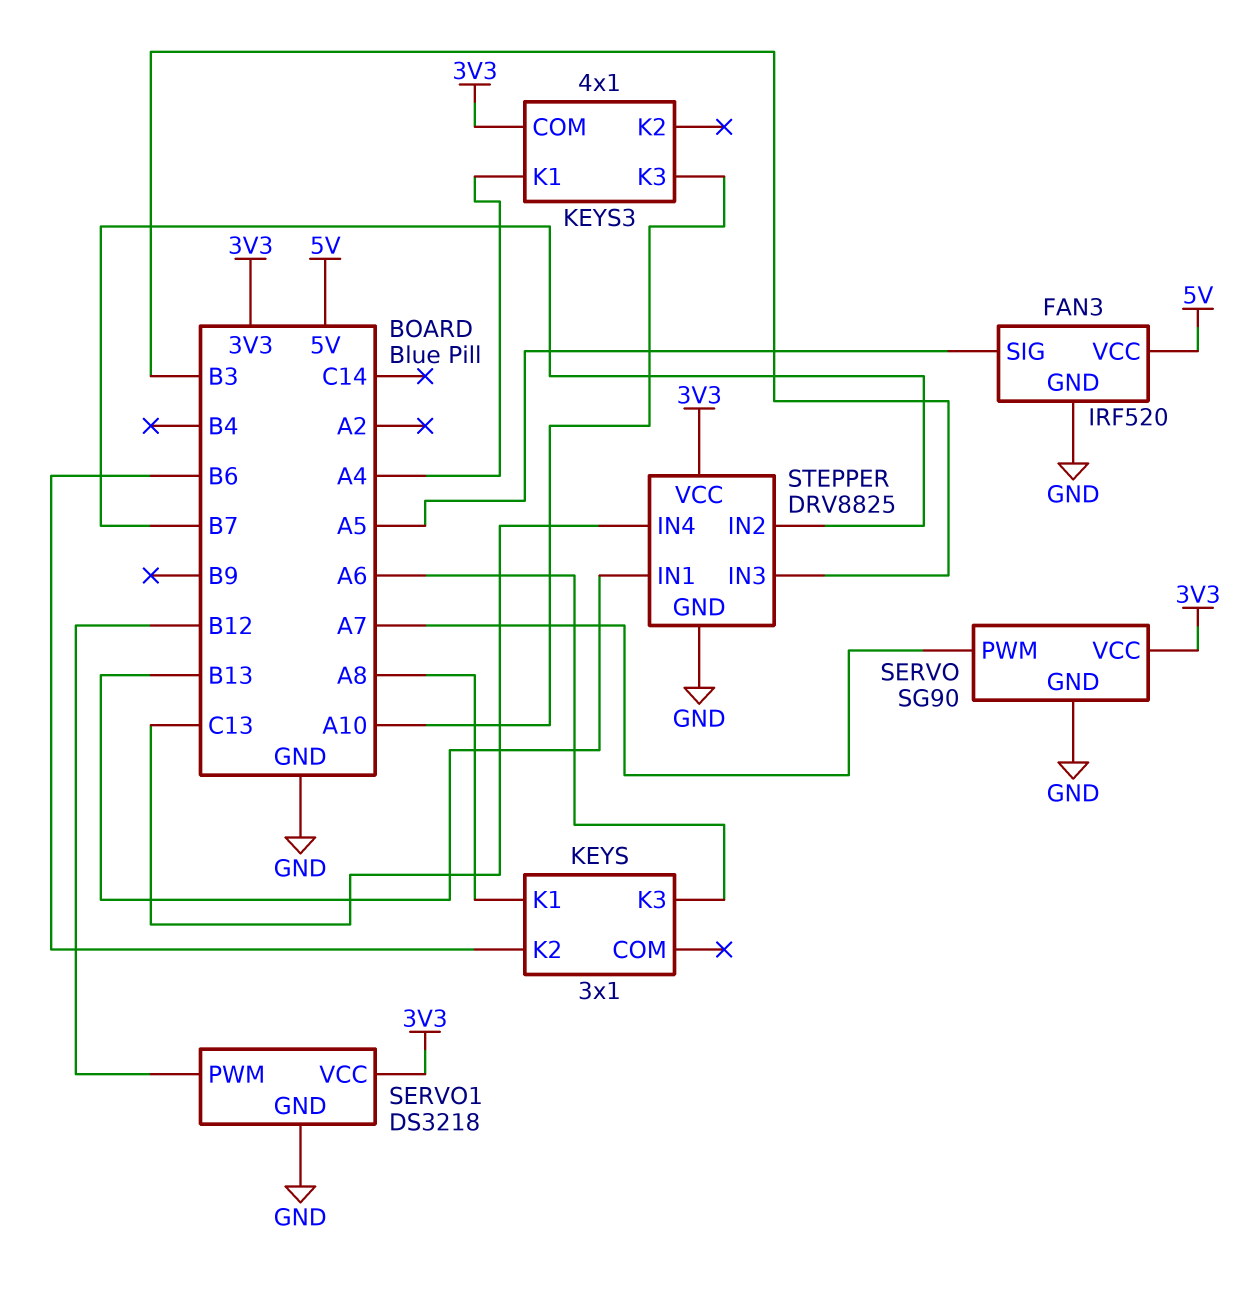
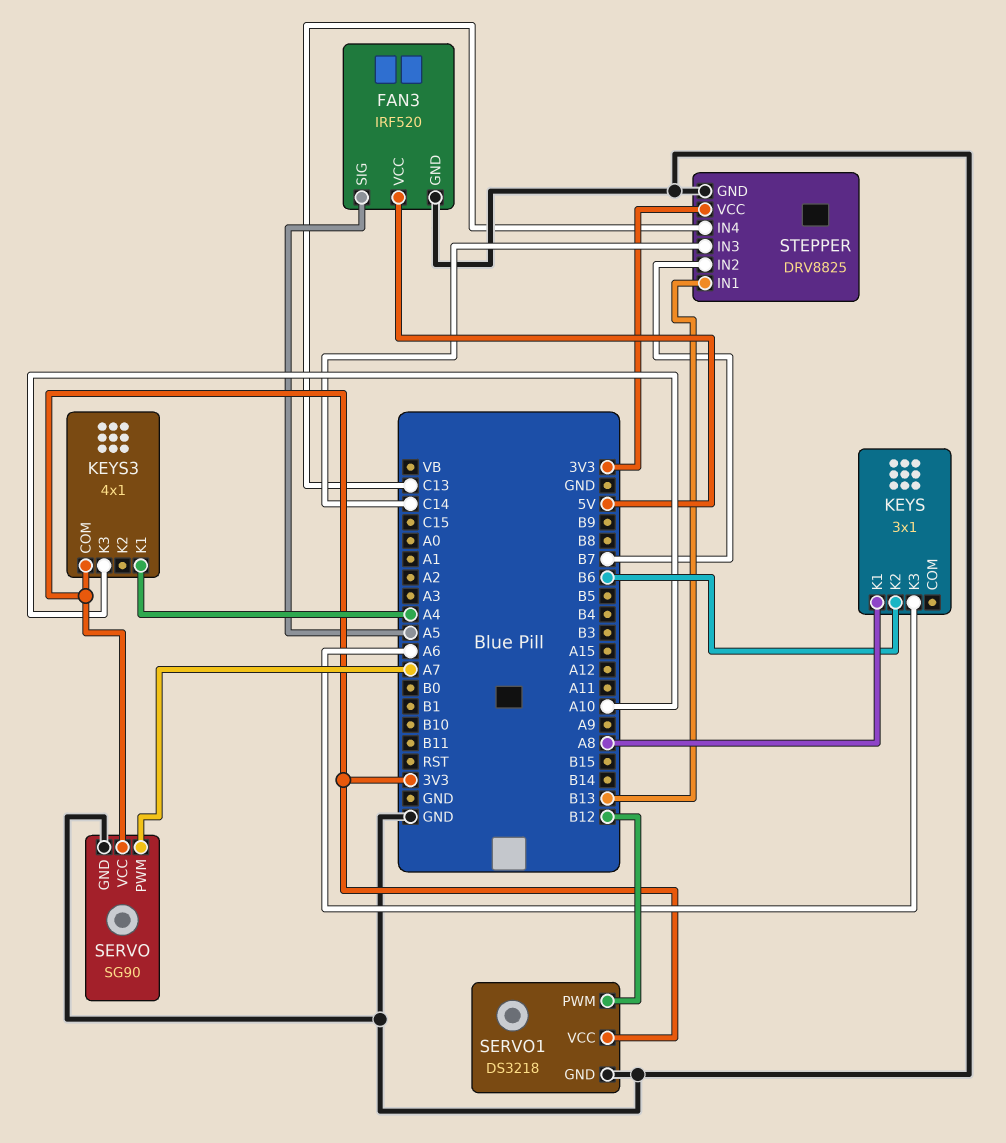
STEPPER pin IN3: B3 -> C14

